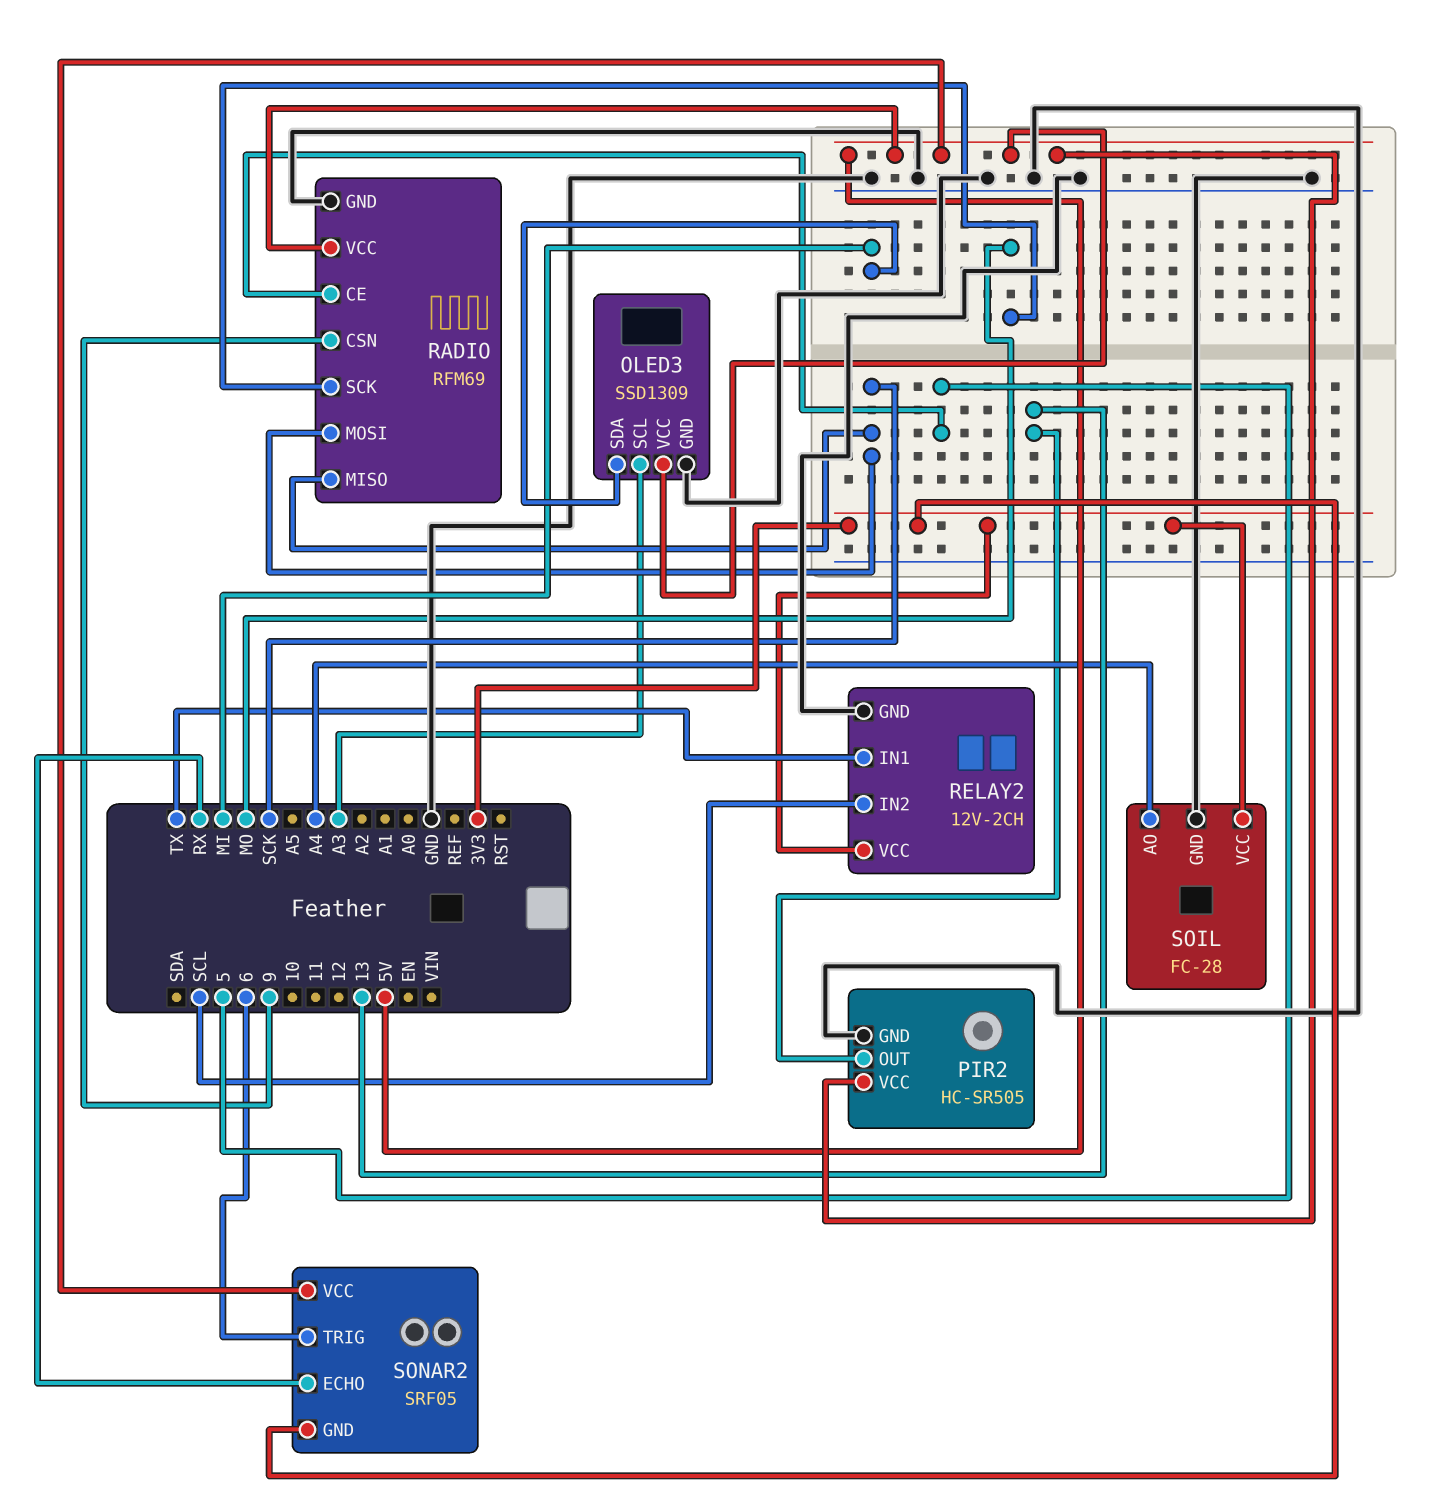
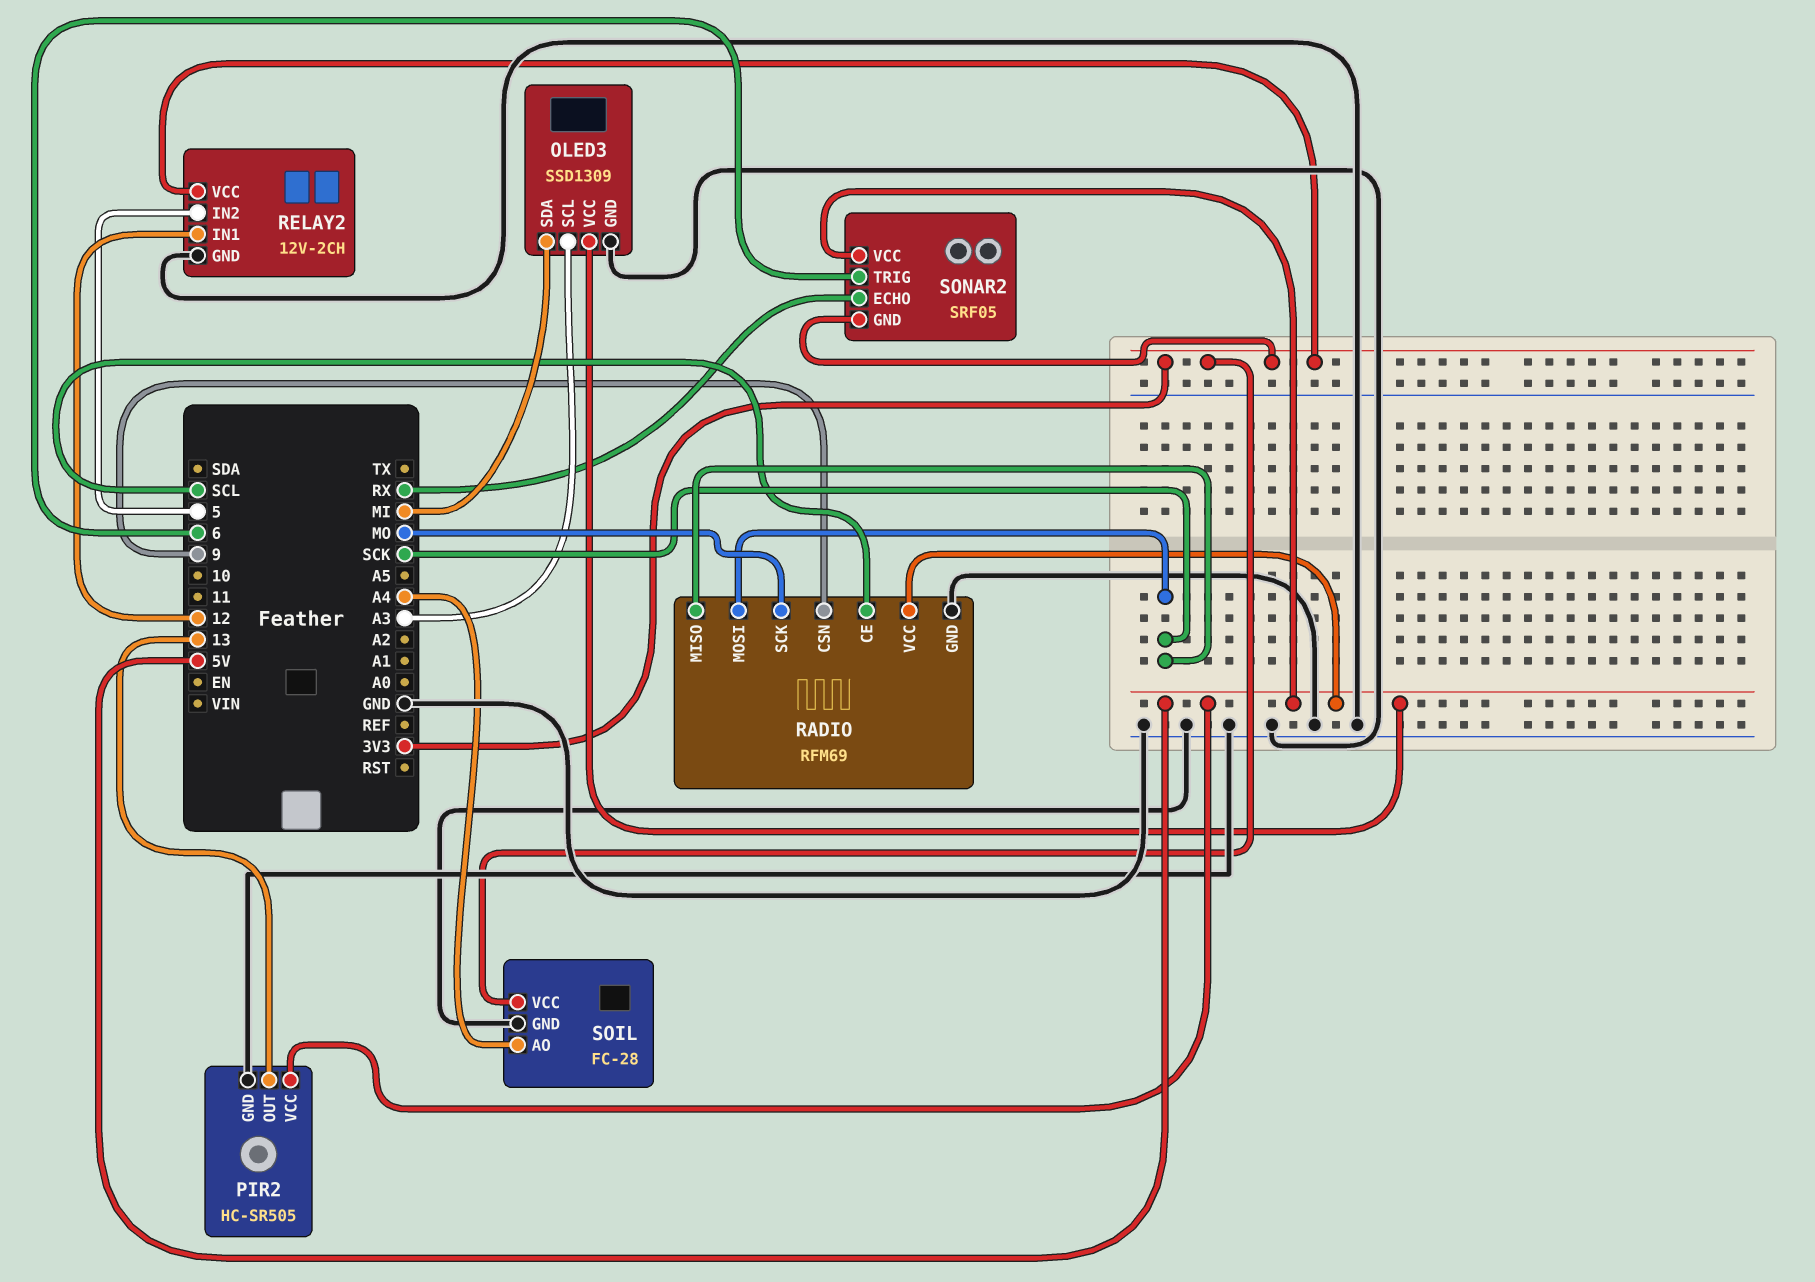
RADIO pin CE: 5 -> SCL
RELAY2 pin IN1: TX -> 12
RELAY2 pin IN2: SCL -> 5

